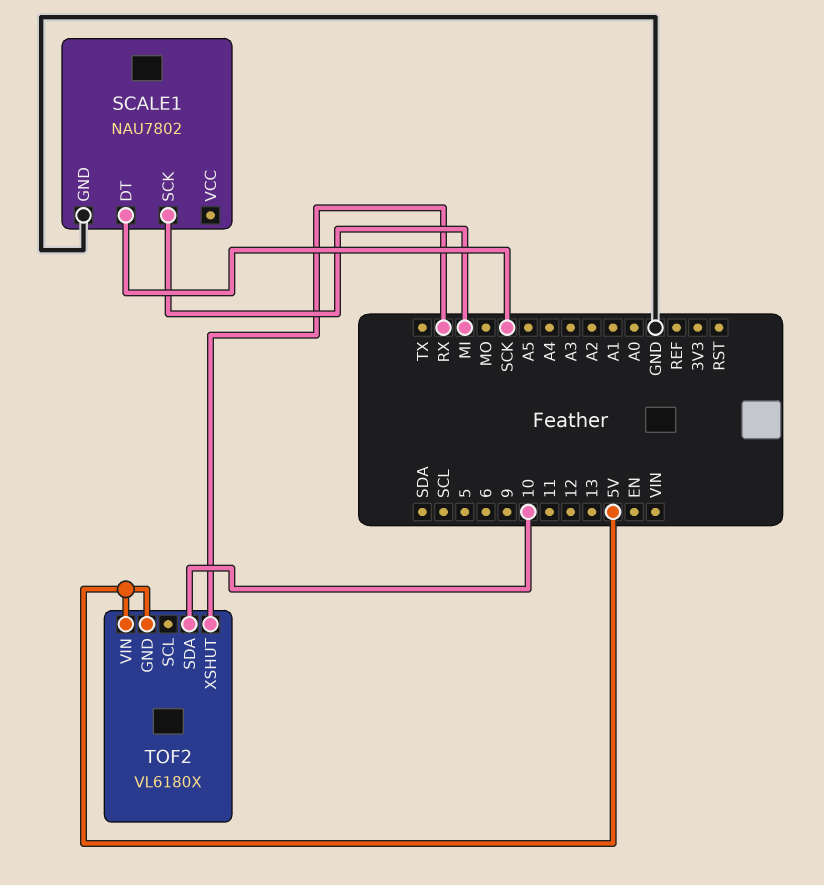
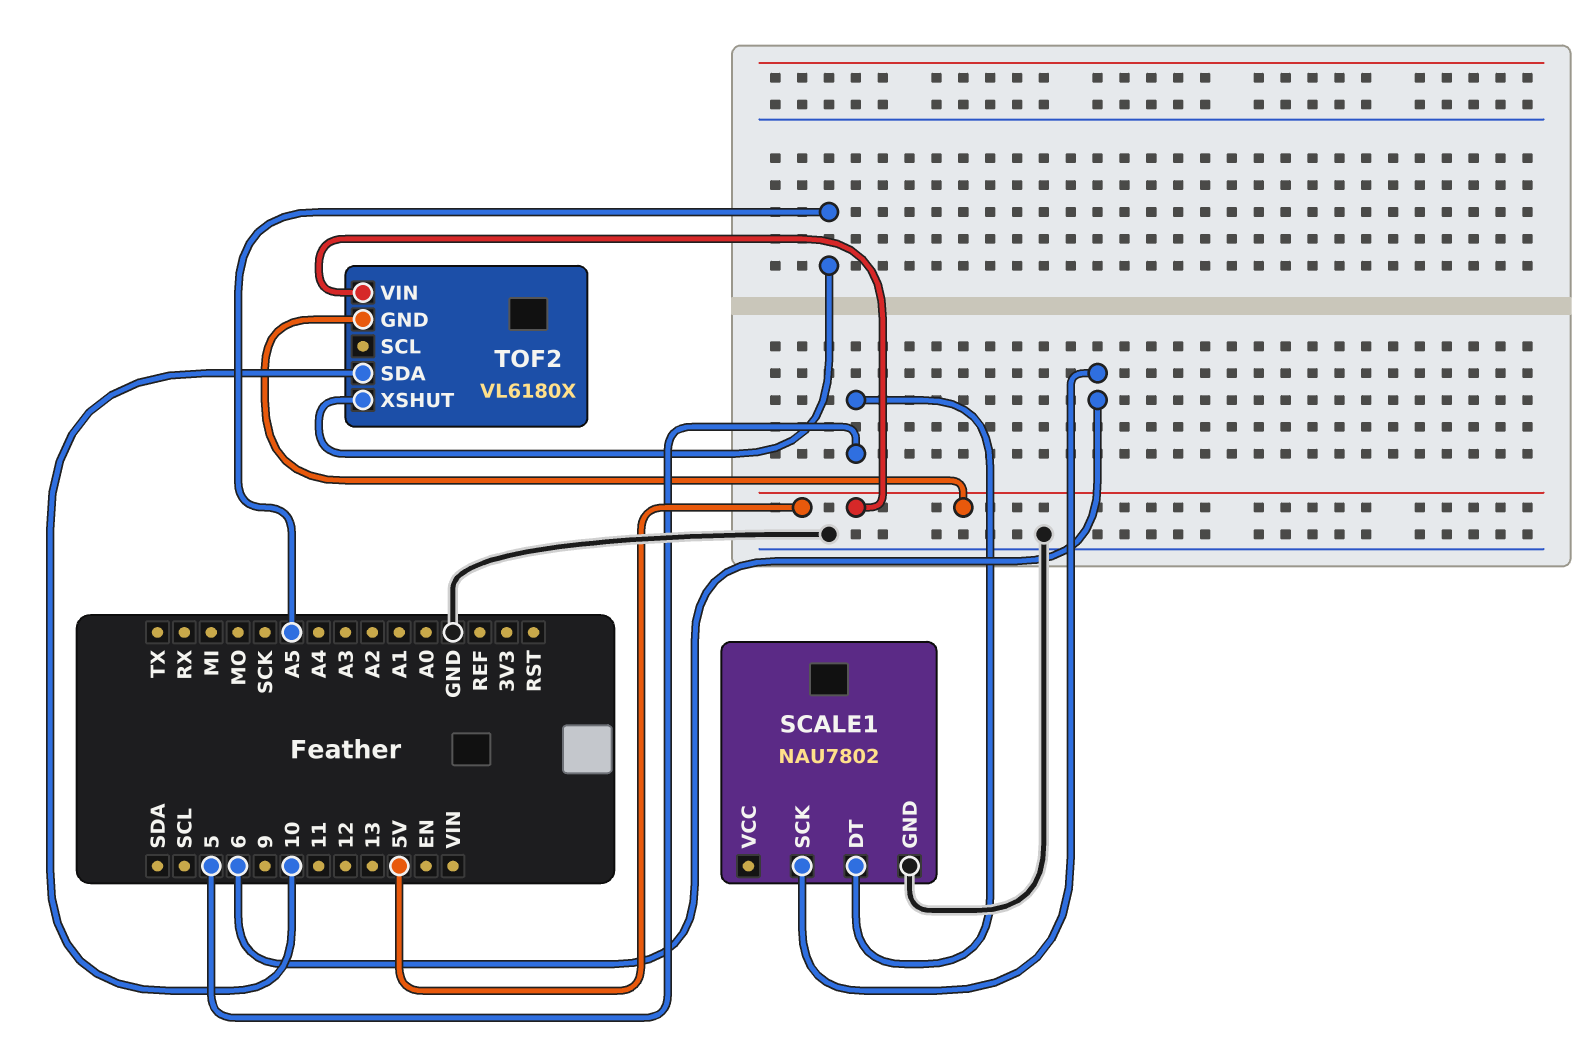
SCALE1 pin DT: SCK -> 5
SCALE1 pin SCK: MI -> 6
TOF2 pin XSHUT: RX -> A5

